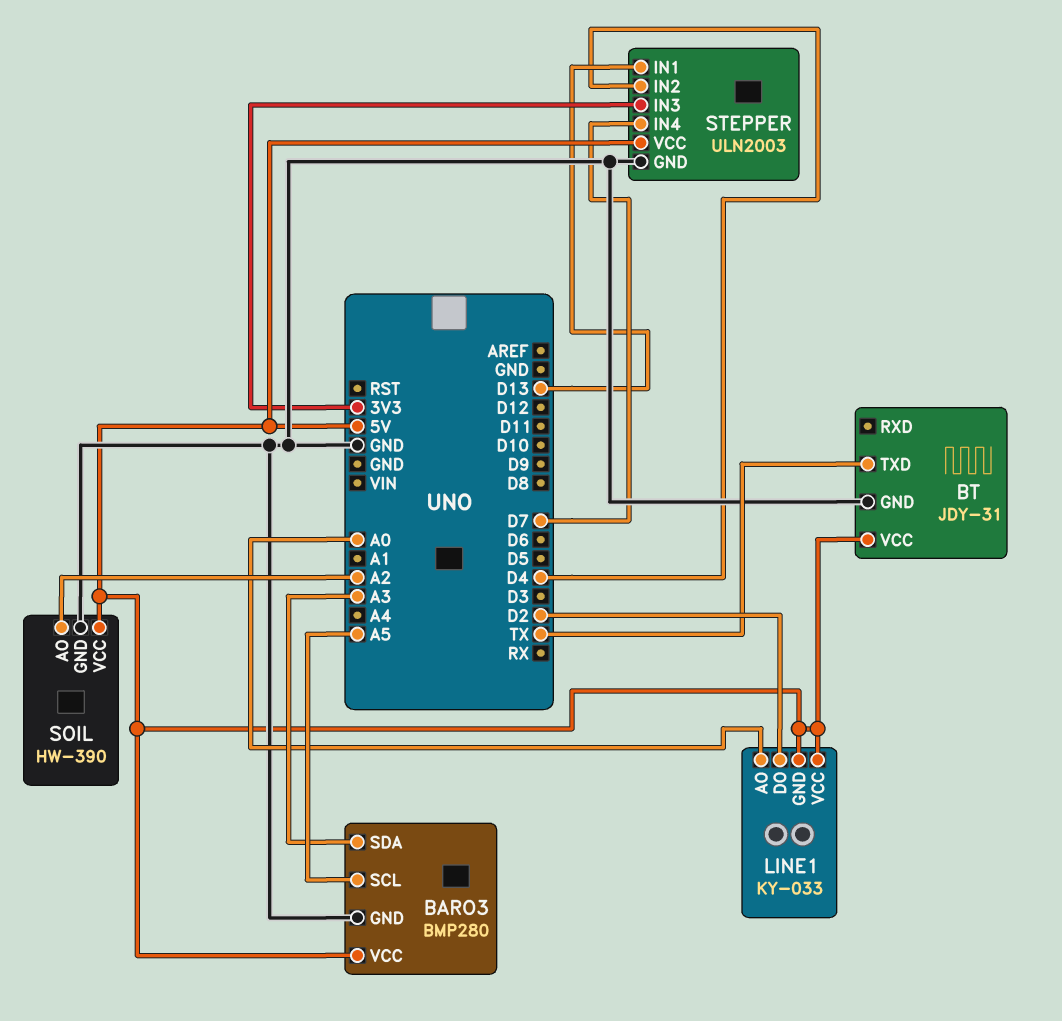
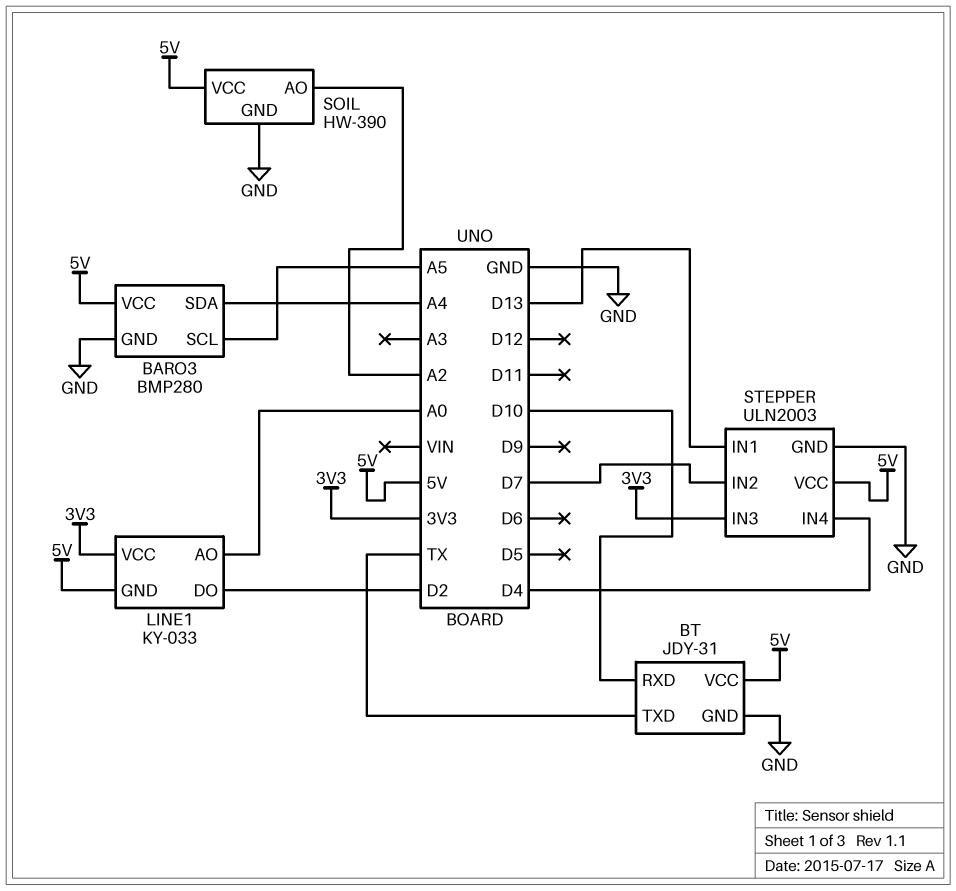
BARO3 pin SDA: A3 -> A4
BT pin RXD: none -> D10
LINE1 pin VCC: 5V -> 3V3
STEPPER pin IN2: D4 -> D7
STEPPER pin IN4: D7 -> D4

